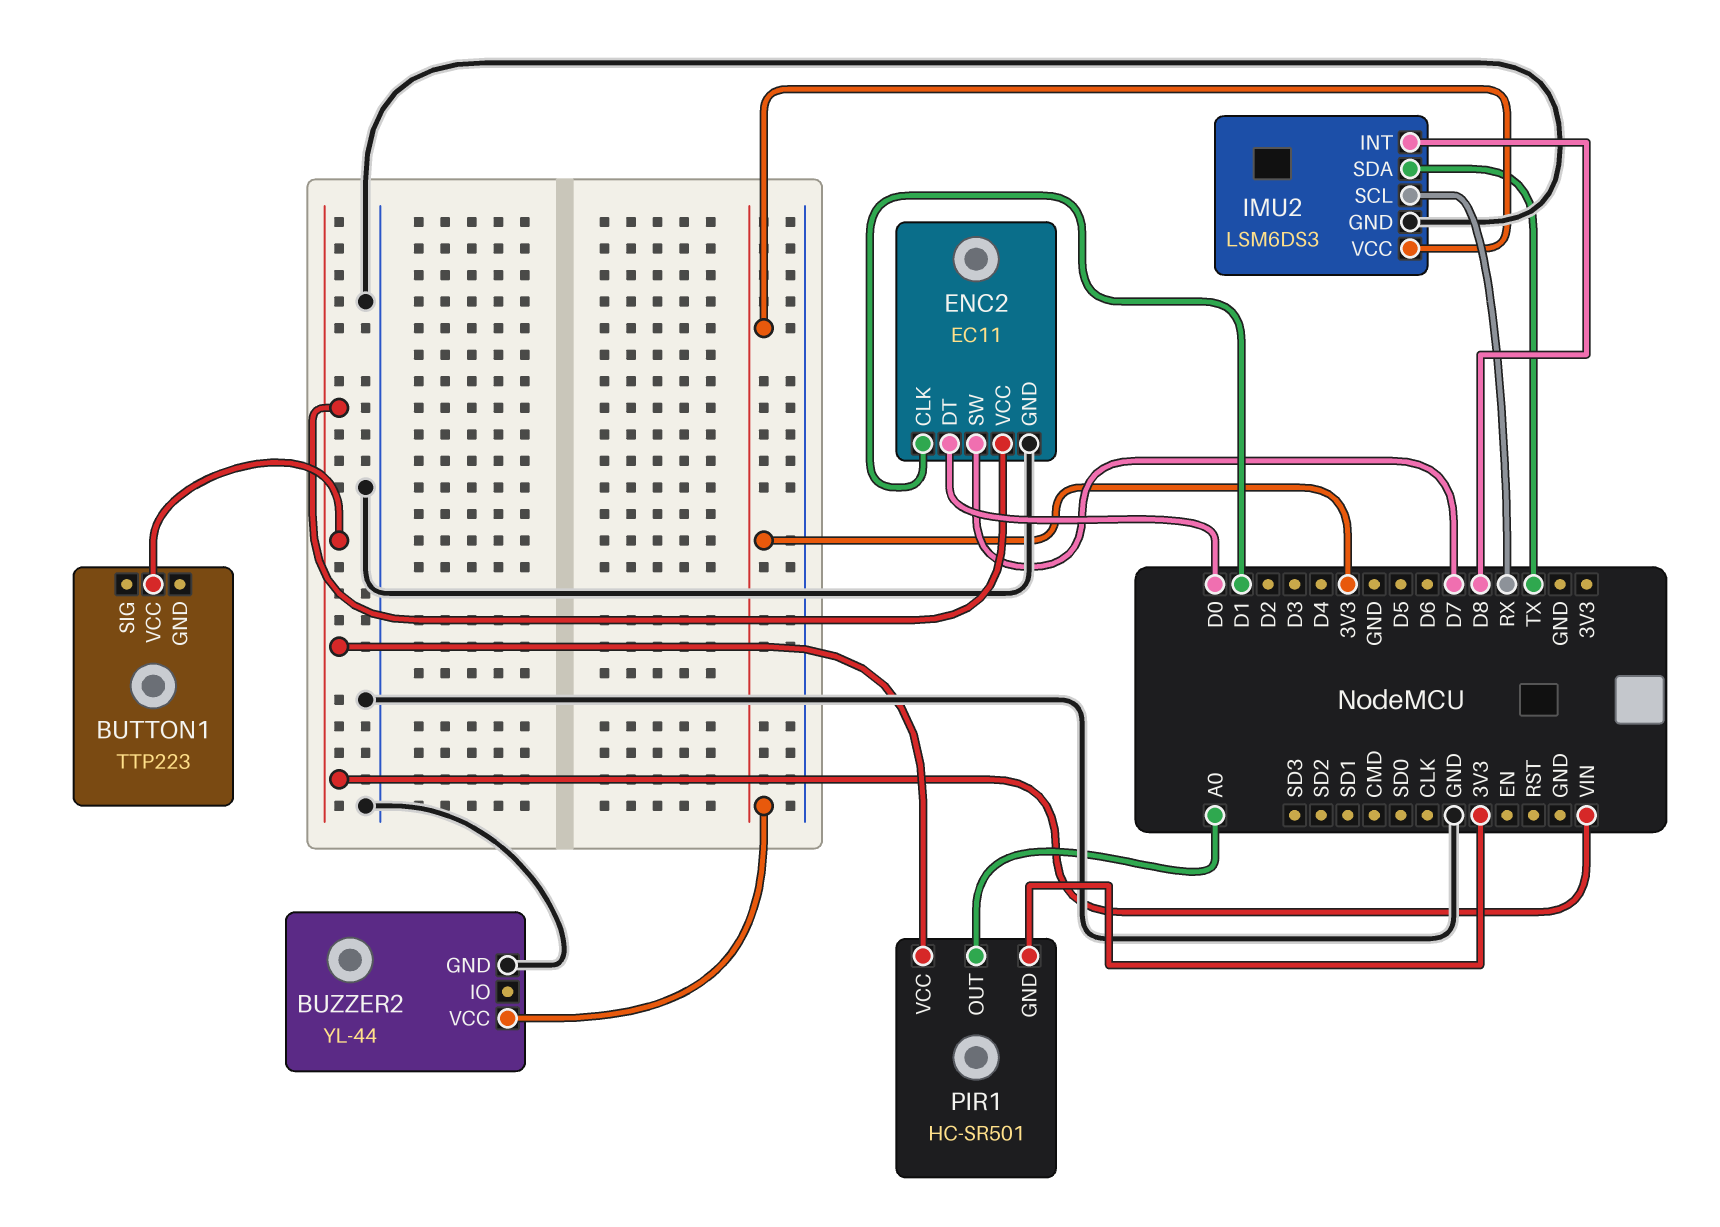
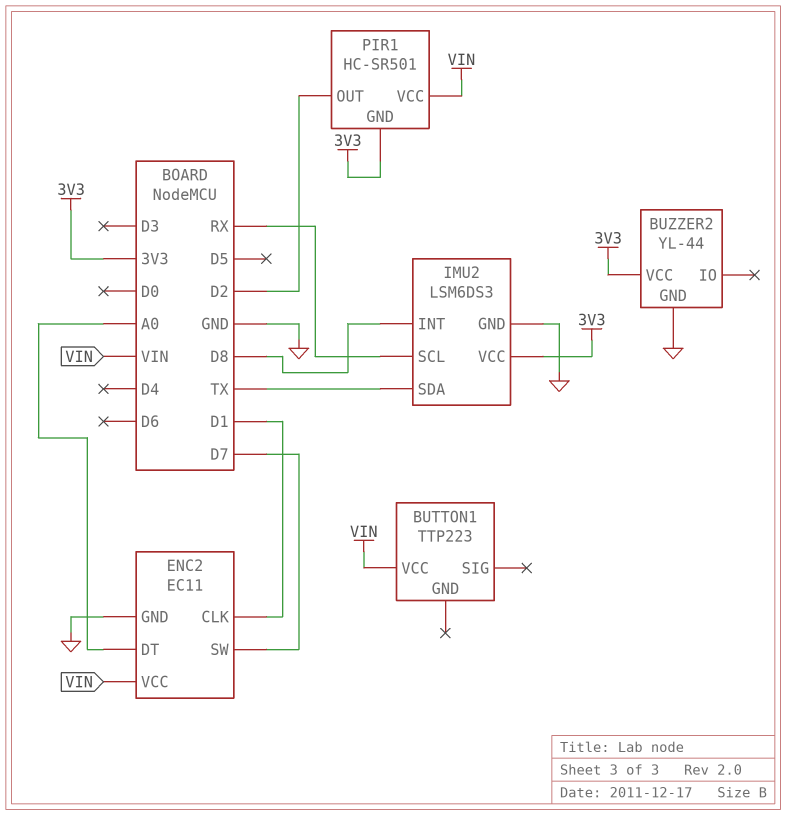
ENC2 pin DT: D0 -> A0
PIR1 pin OUT: A0 -> D2

